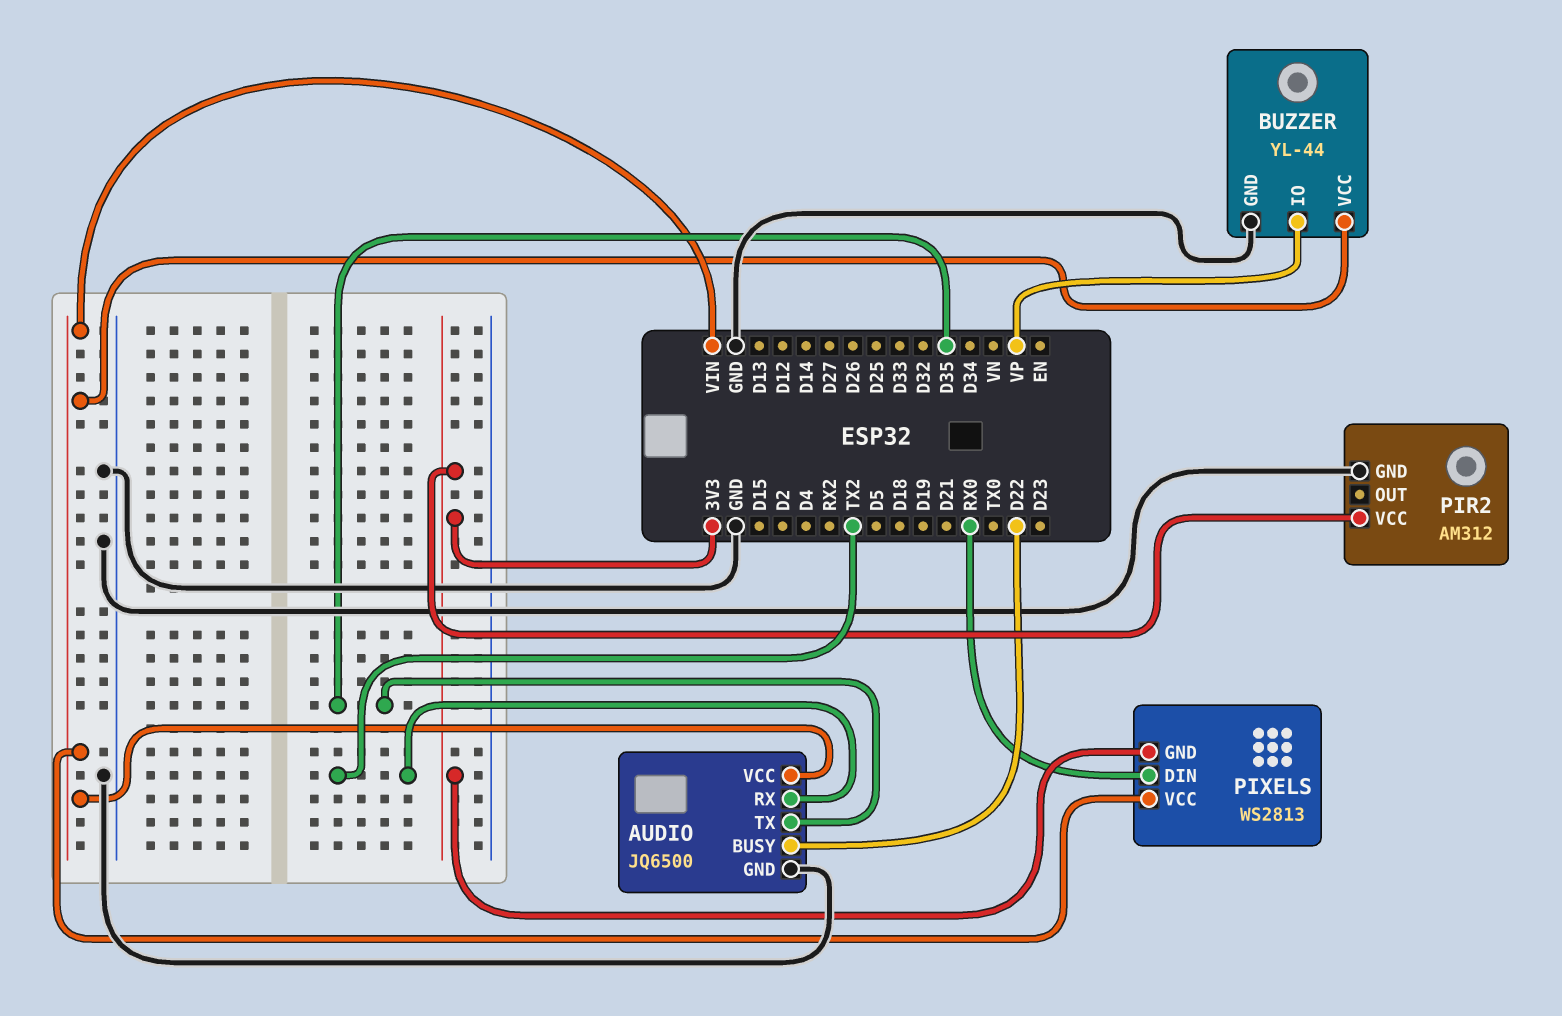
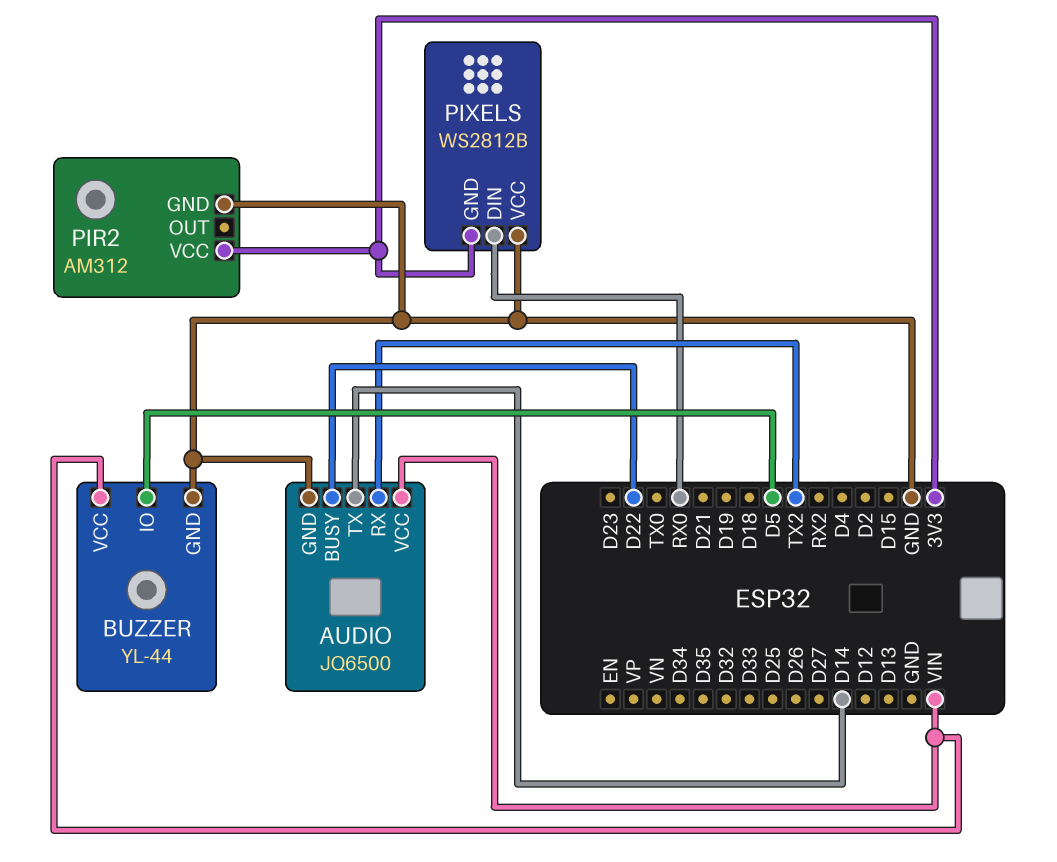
AUDIO pin TX: D35 -> D14
BUZZER pin IO: VP -> D5
PIXELS: WS2813 -> WS2812B
PIXELS pin VCC: VIN -> GND

